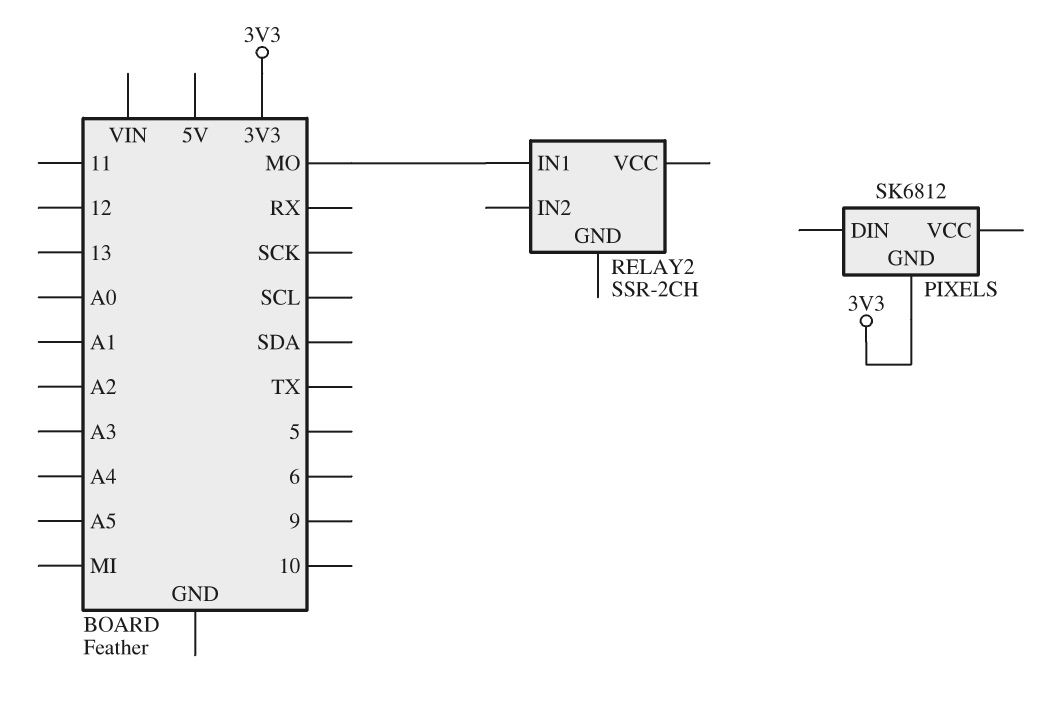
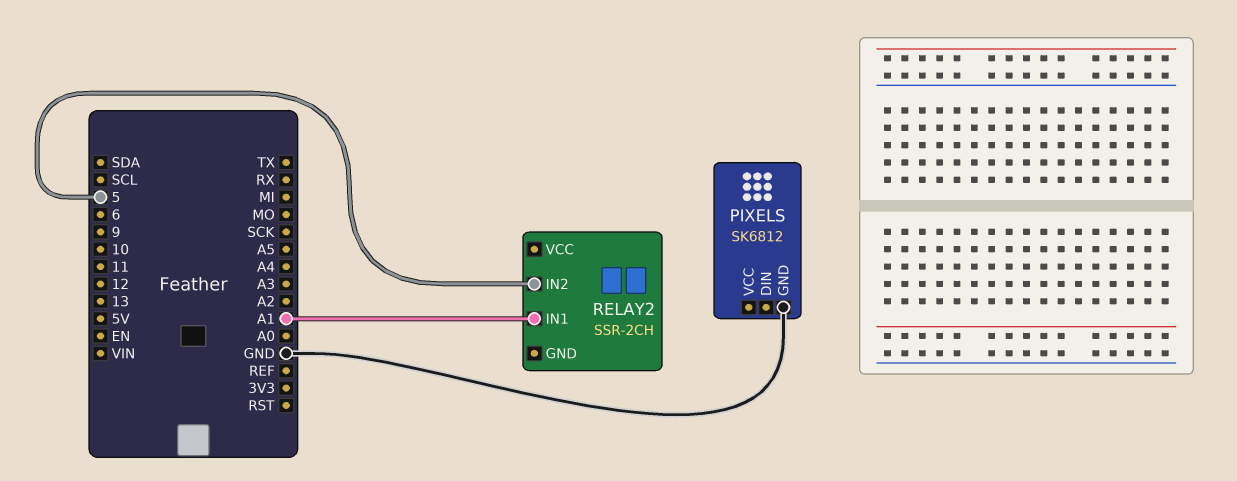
PIXELS pin GND: 3V3 -> GND
RELAY2 pin IN1: MO -> A1
RELAY2 pin IN2: none -> 5

